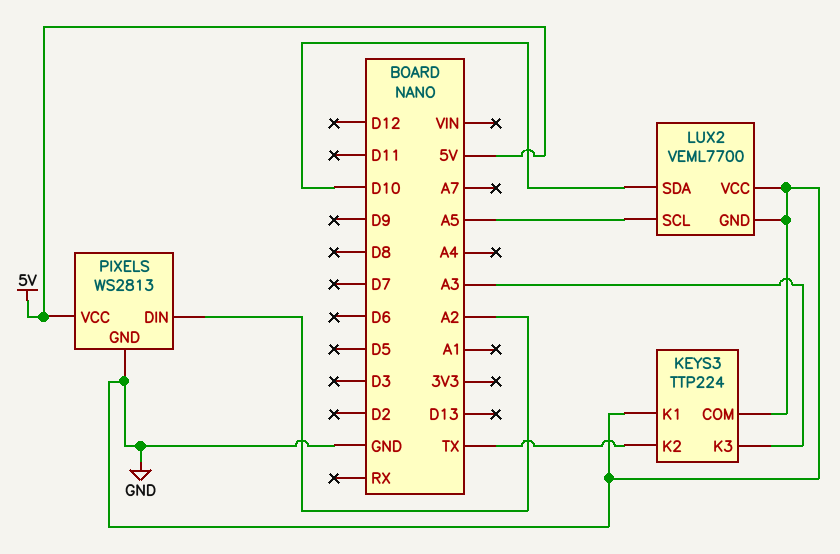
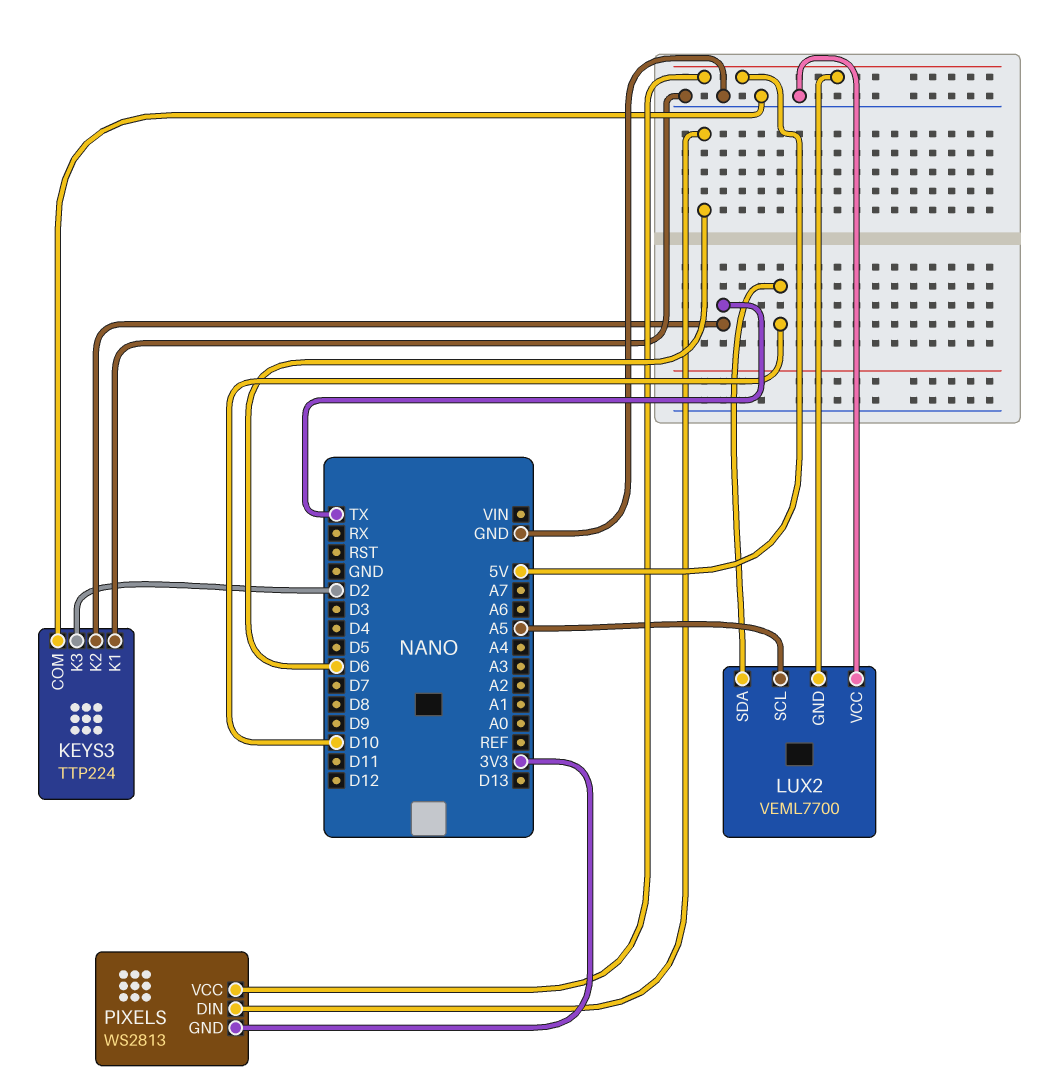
KEYS3 pin K3: A3 -> D2
LUX2 pin GND: GND -> 5V
PIXELS pin DIN: A2 -> D6
PIXELS pin GND: GND -> 3V3

